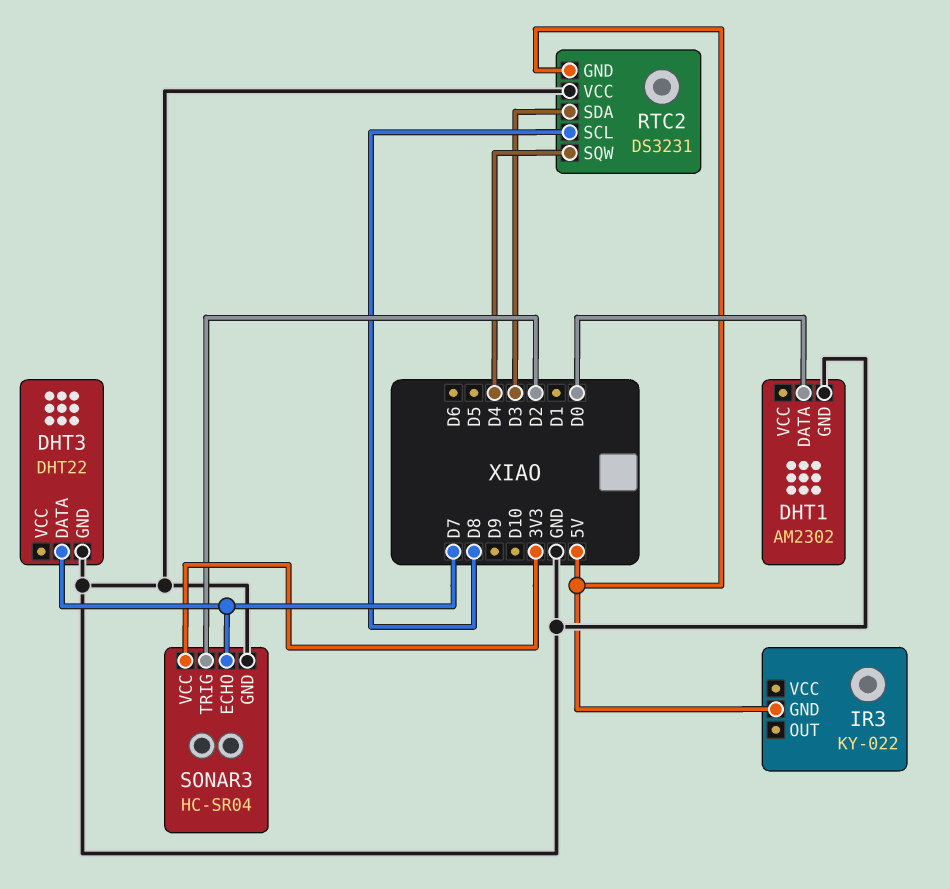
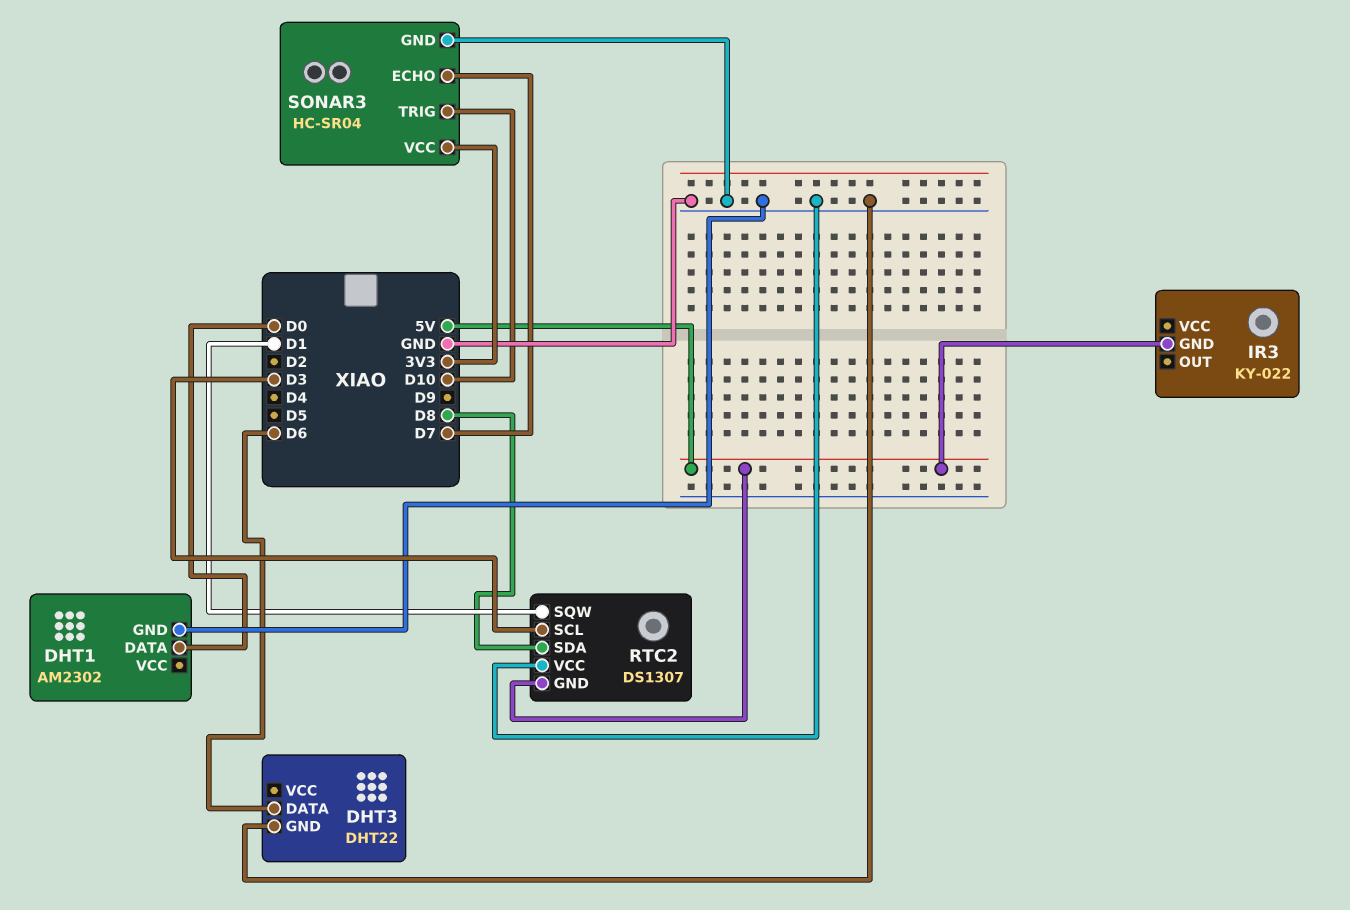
DHT3 pin DATA: D7 -> D6
RTC2: DS3231 -> DS1307
RTC2 pin SCL: D8 -> D3
RTC2 pin SDA: D3 -> D8
RTC2 pin SQW: D4 -> D1
SONAR3 pin TRIG: D2 -> D10

